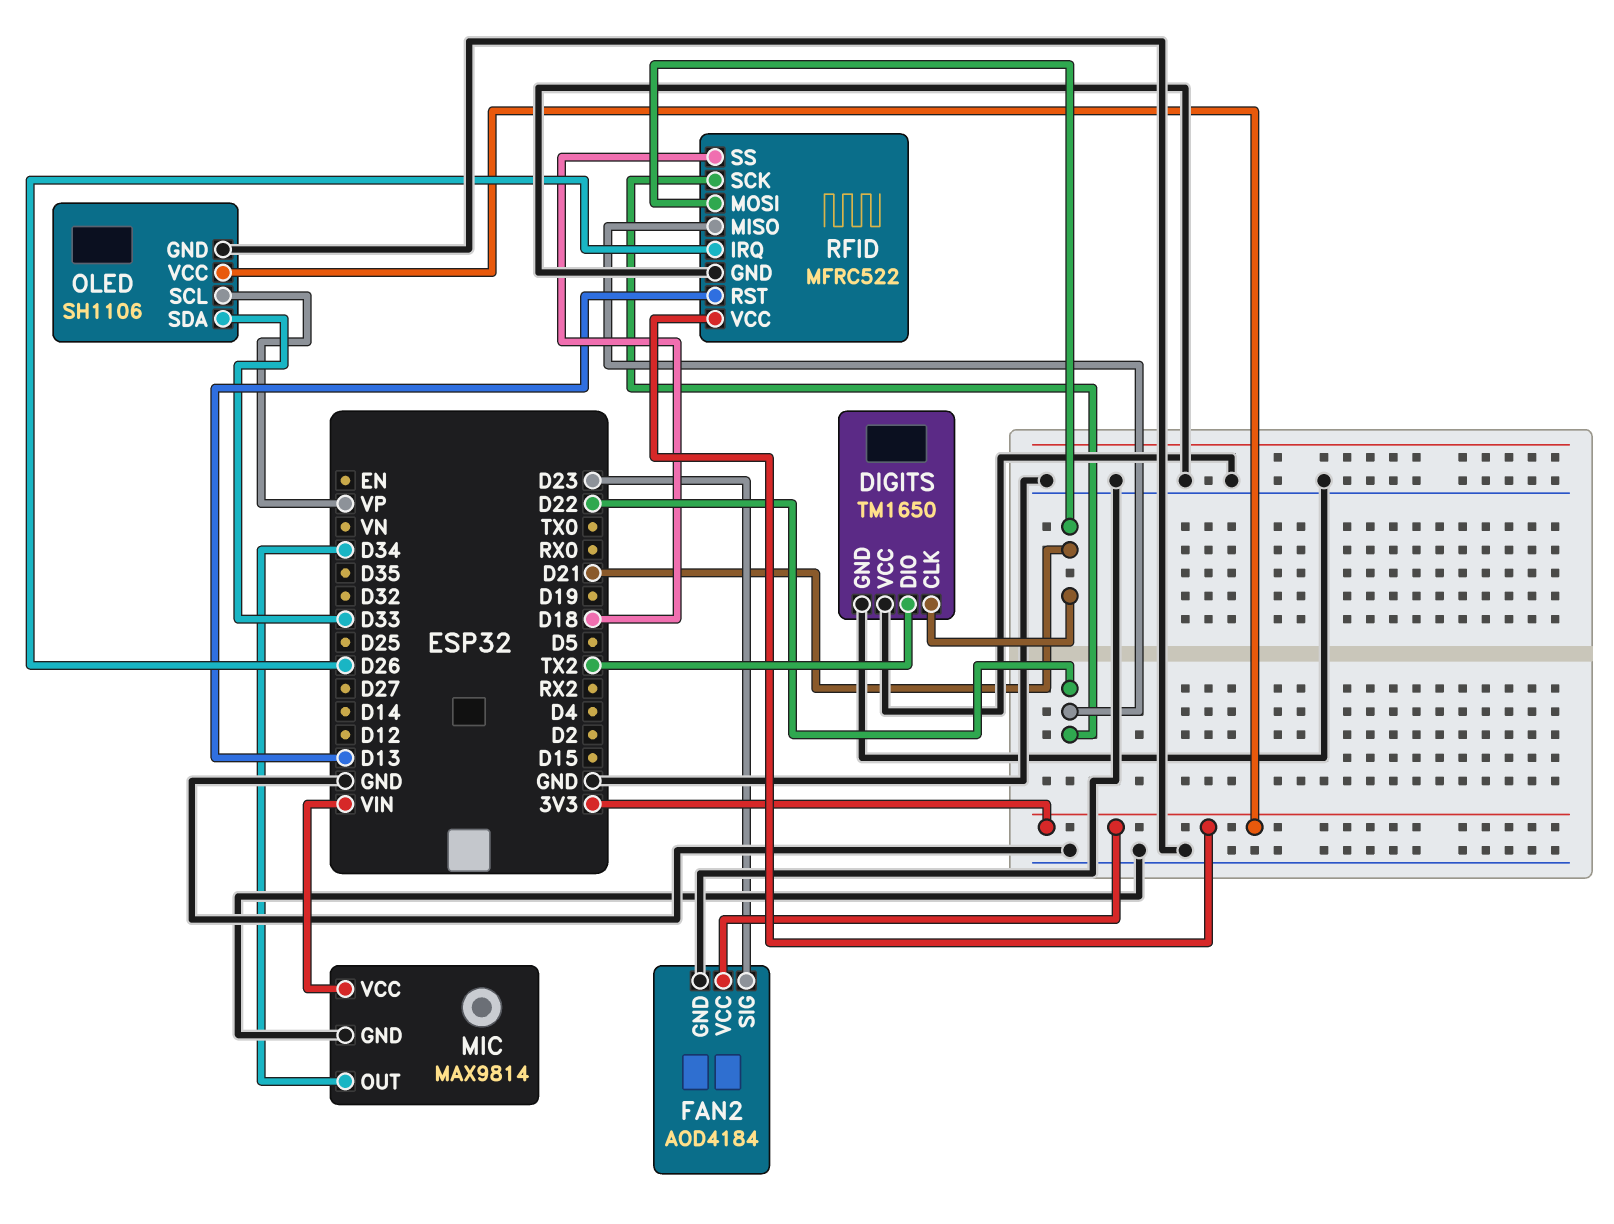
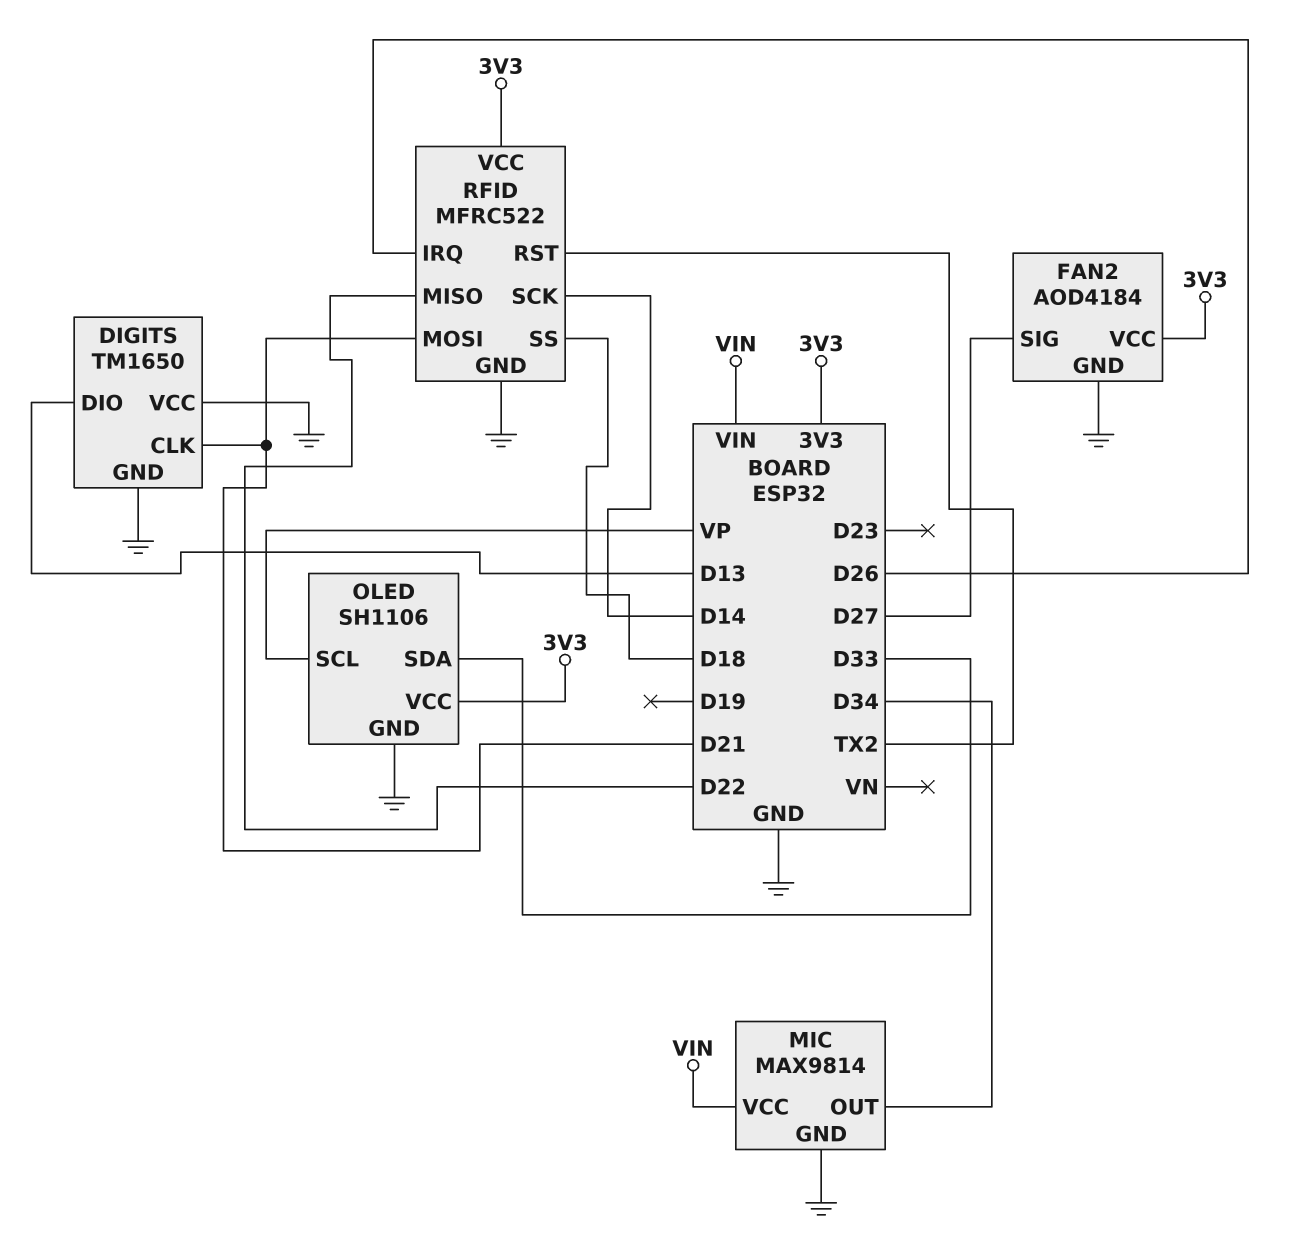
DIGITS pin DIO: TX2 -> D13
FAN2 pin SIG: D23 -> D27
RFID pin RST: D13 -> TX2
RFID pin SCK: D22 -> D14

